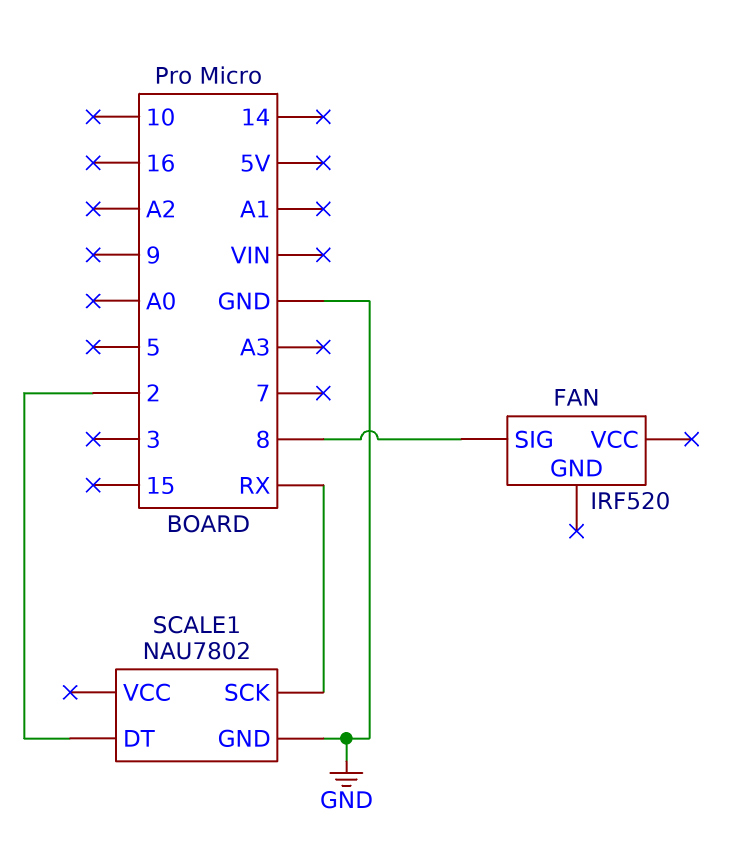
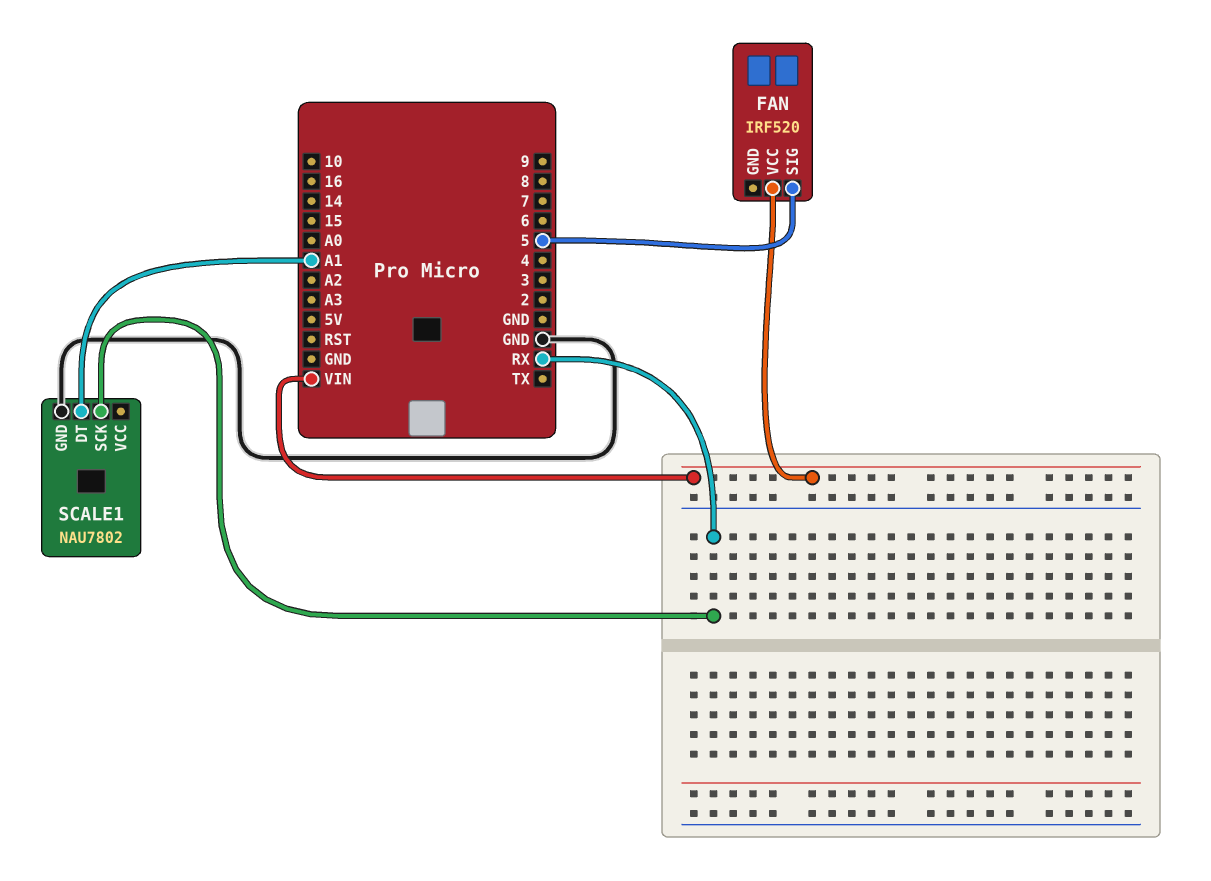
FAN pin SIG: 8 -> 5
FAN pin VCC: none -> VIN
SCALE1 pin DT: 2 -> A1

